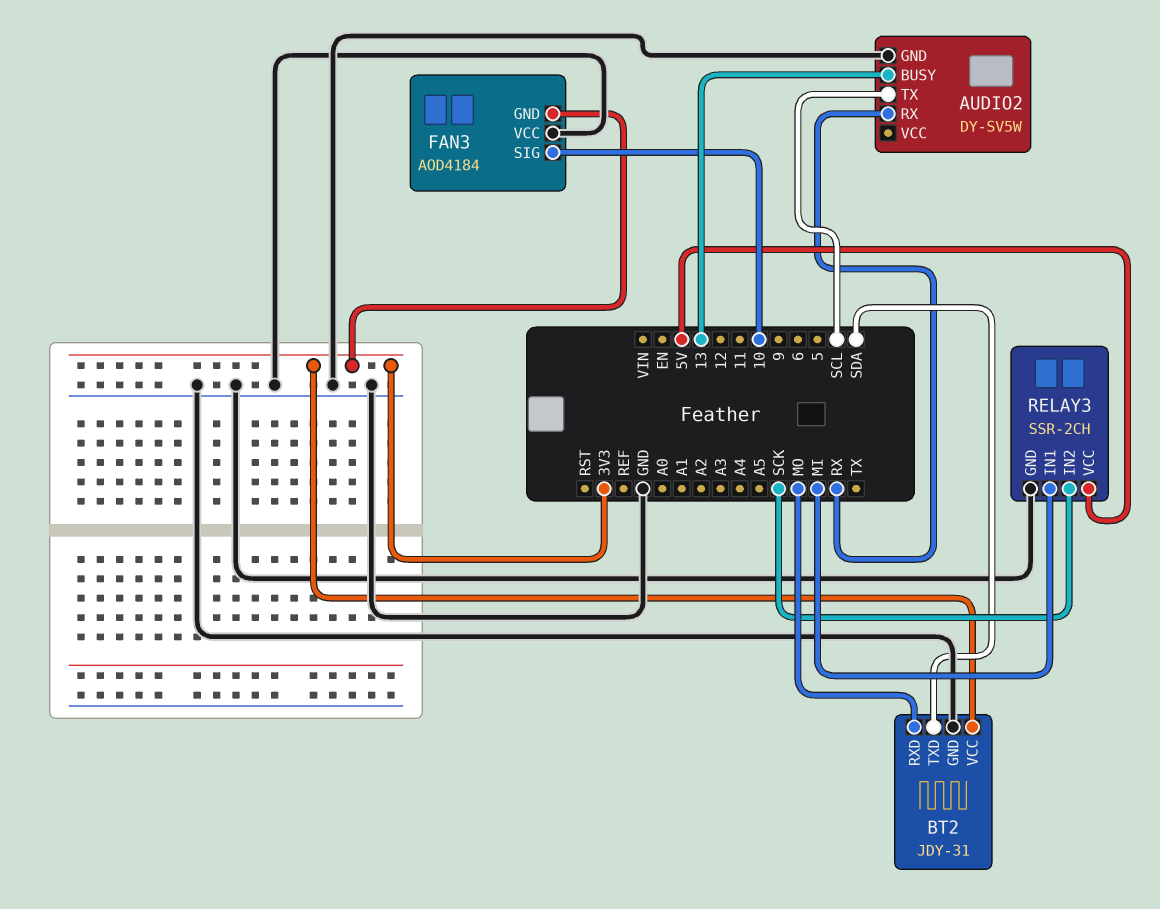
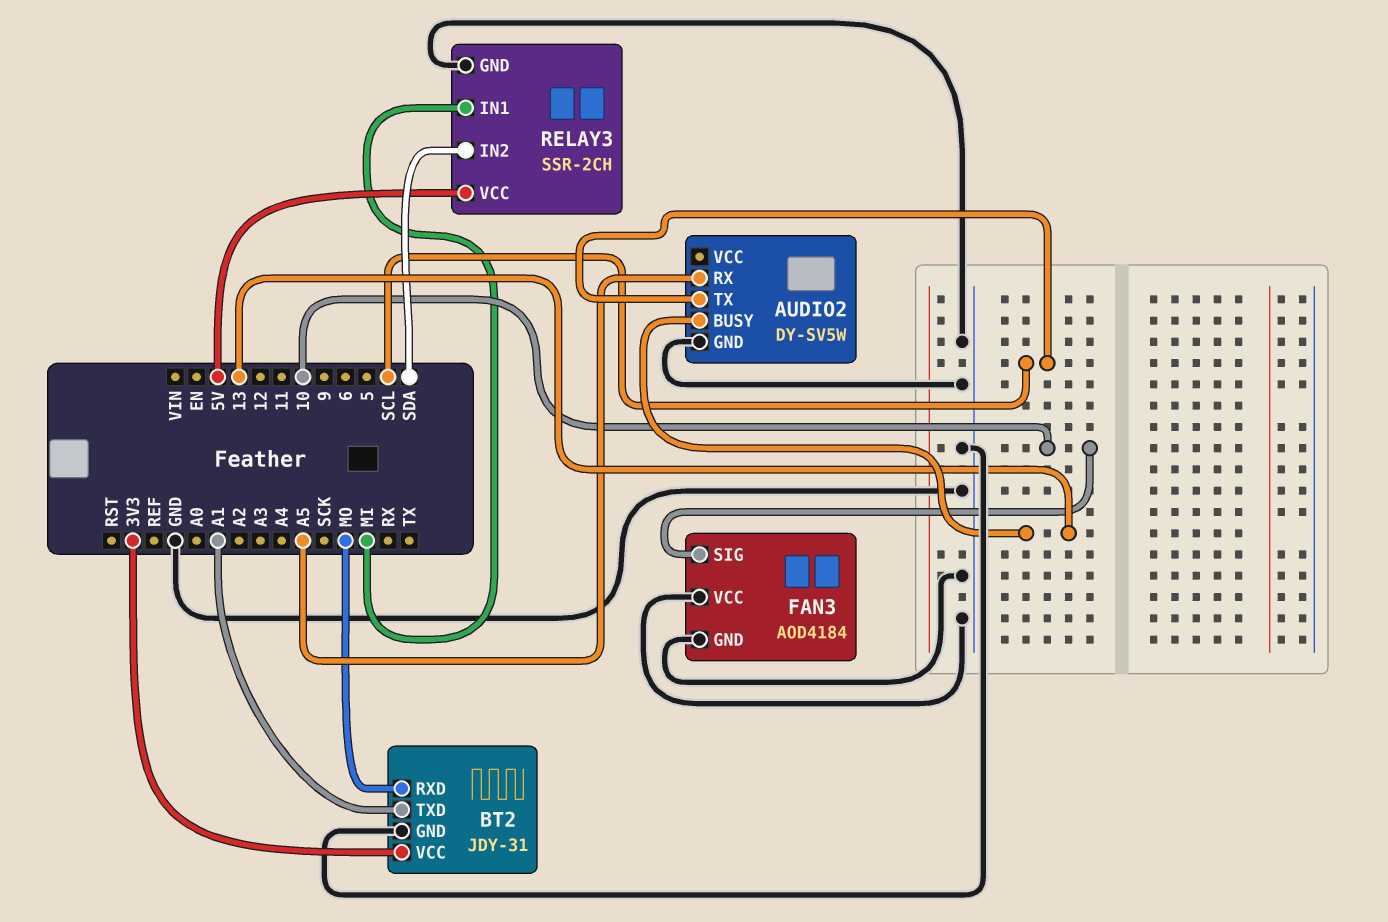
AUDIO2 pin RX: RX -> A5
BT2 pin TXD: SDA -> A1
FAN3 pin GND: 3V3 -> GND
RELAY3 pin IN2: SCK -> SDA

